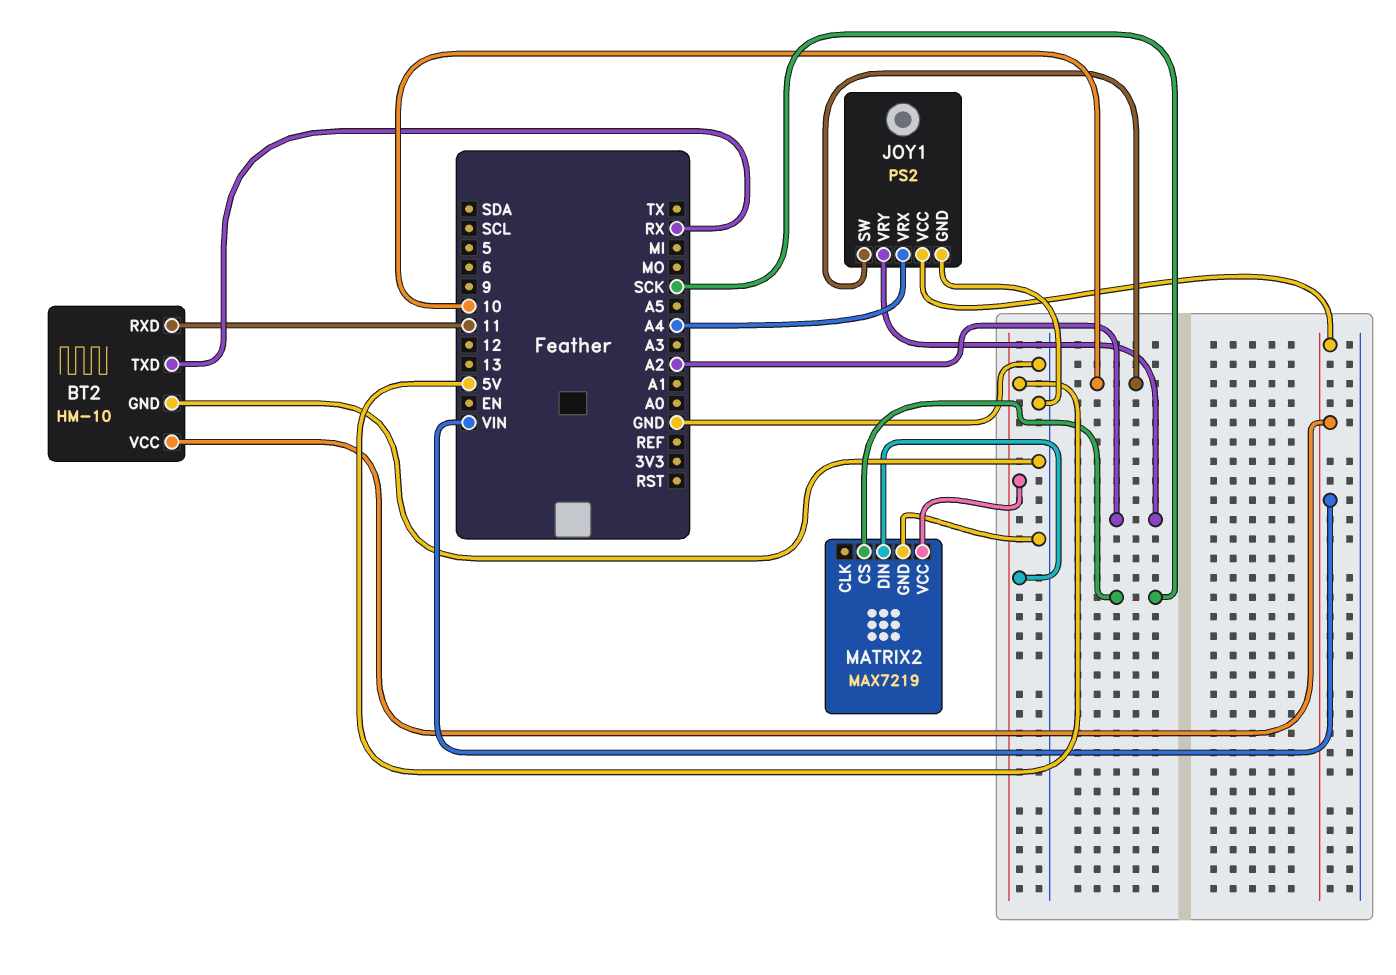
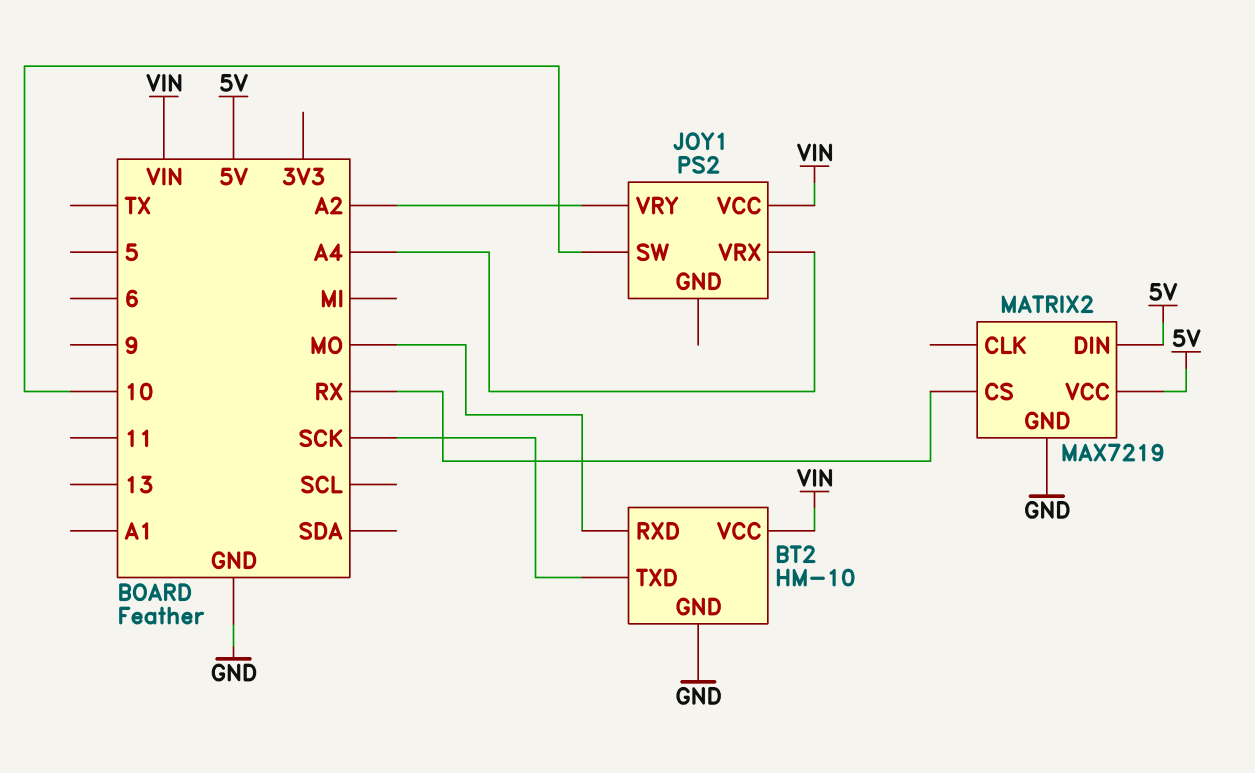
BT2 pin RXD: 11 -> MO
BT2 pin TXD: RX -> SCK
JOY1 pin GND: GND -> none
MATRIX2 pin CS: SCK -> RX

